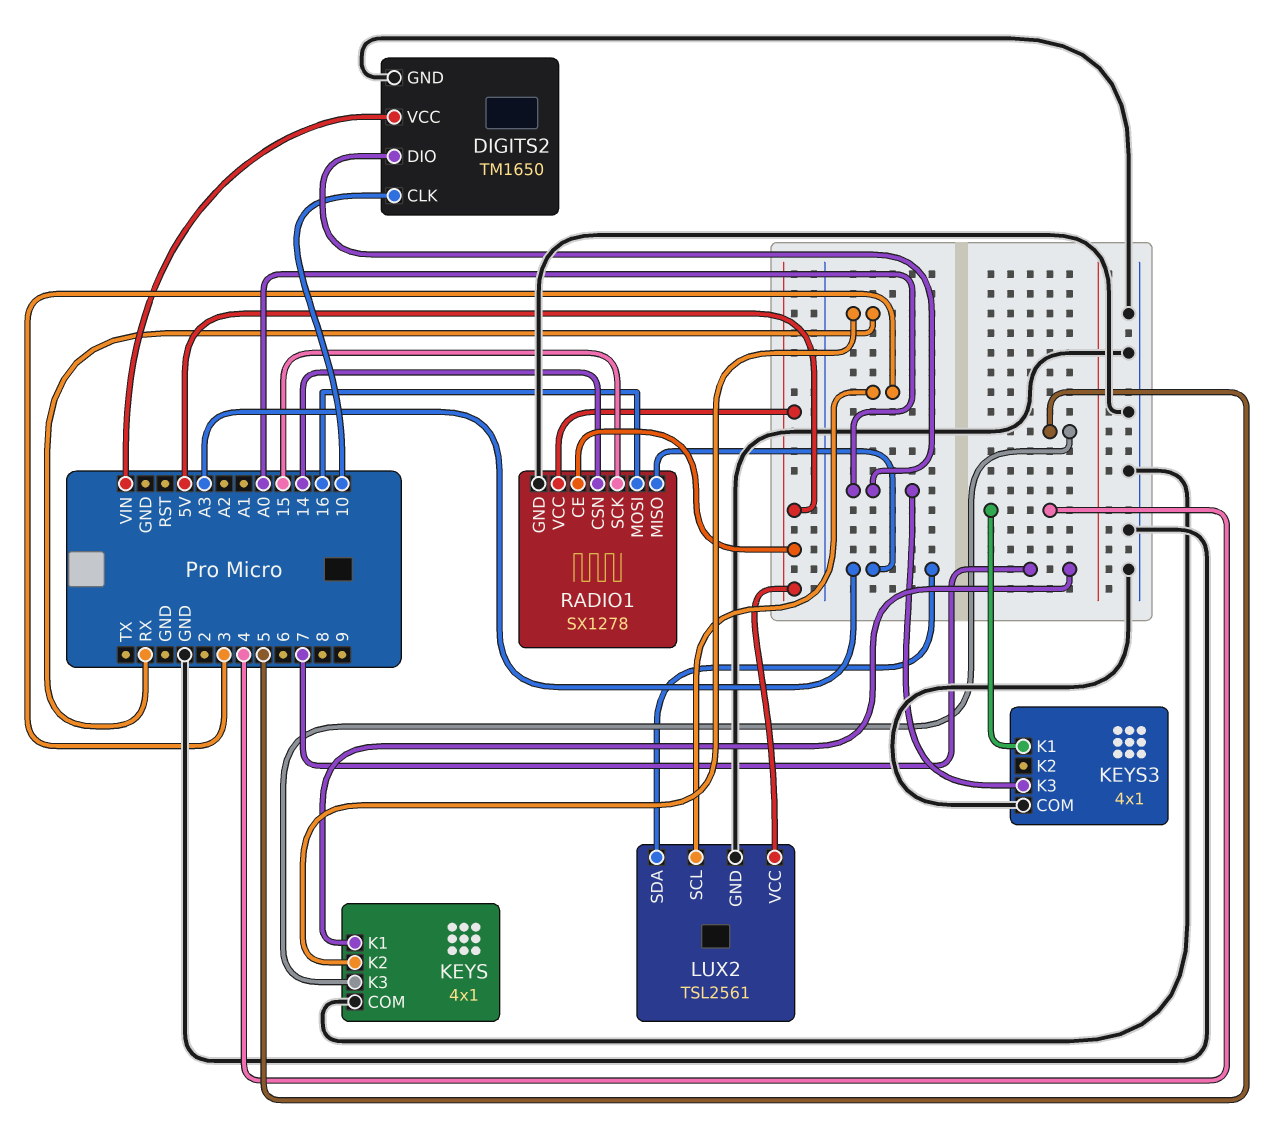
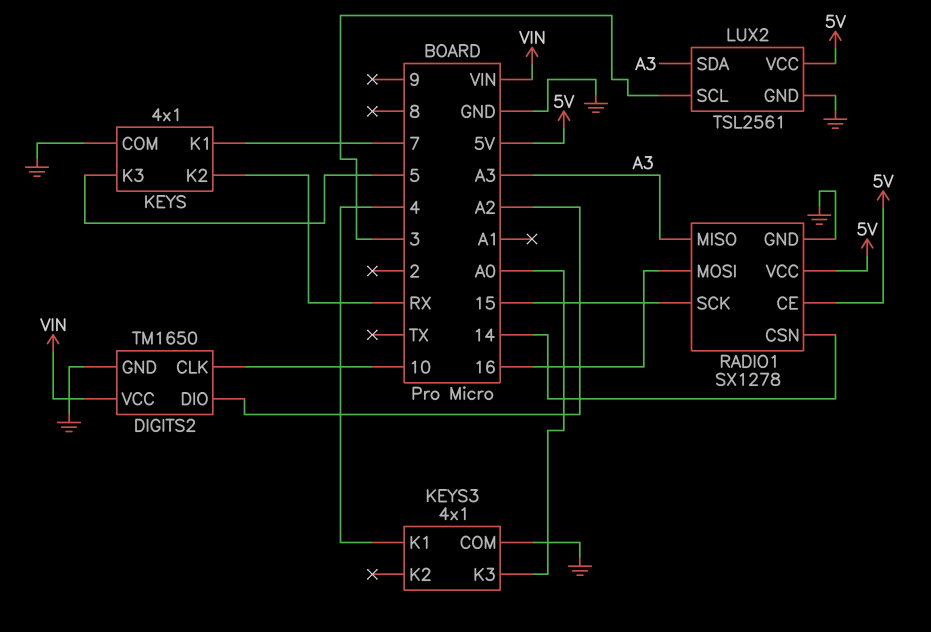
DIGITS2 pin DIO: A0 -> A2

